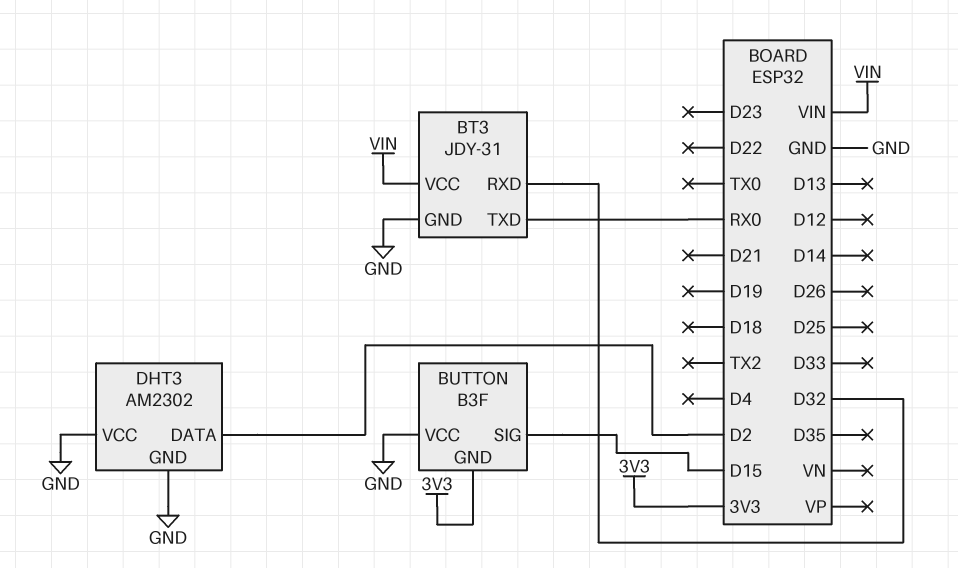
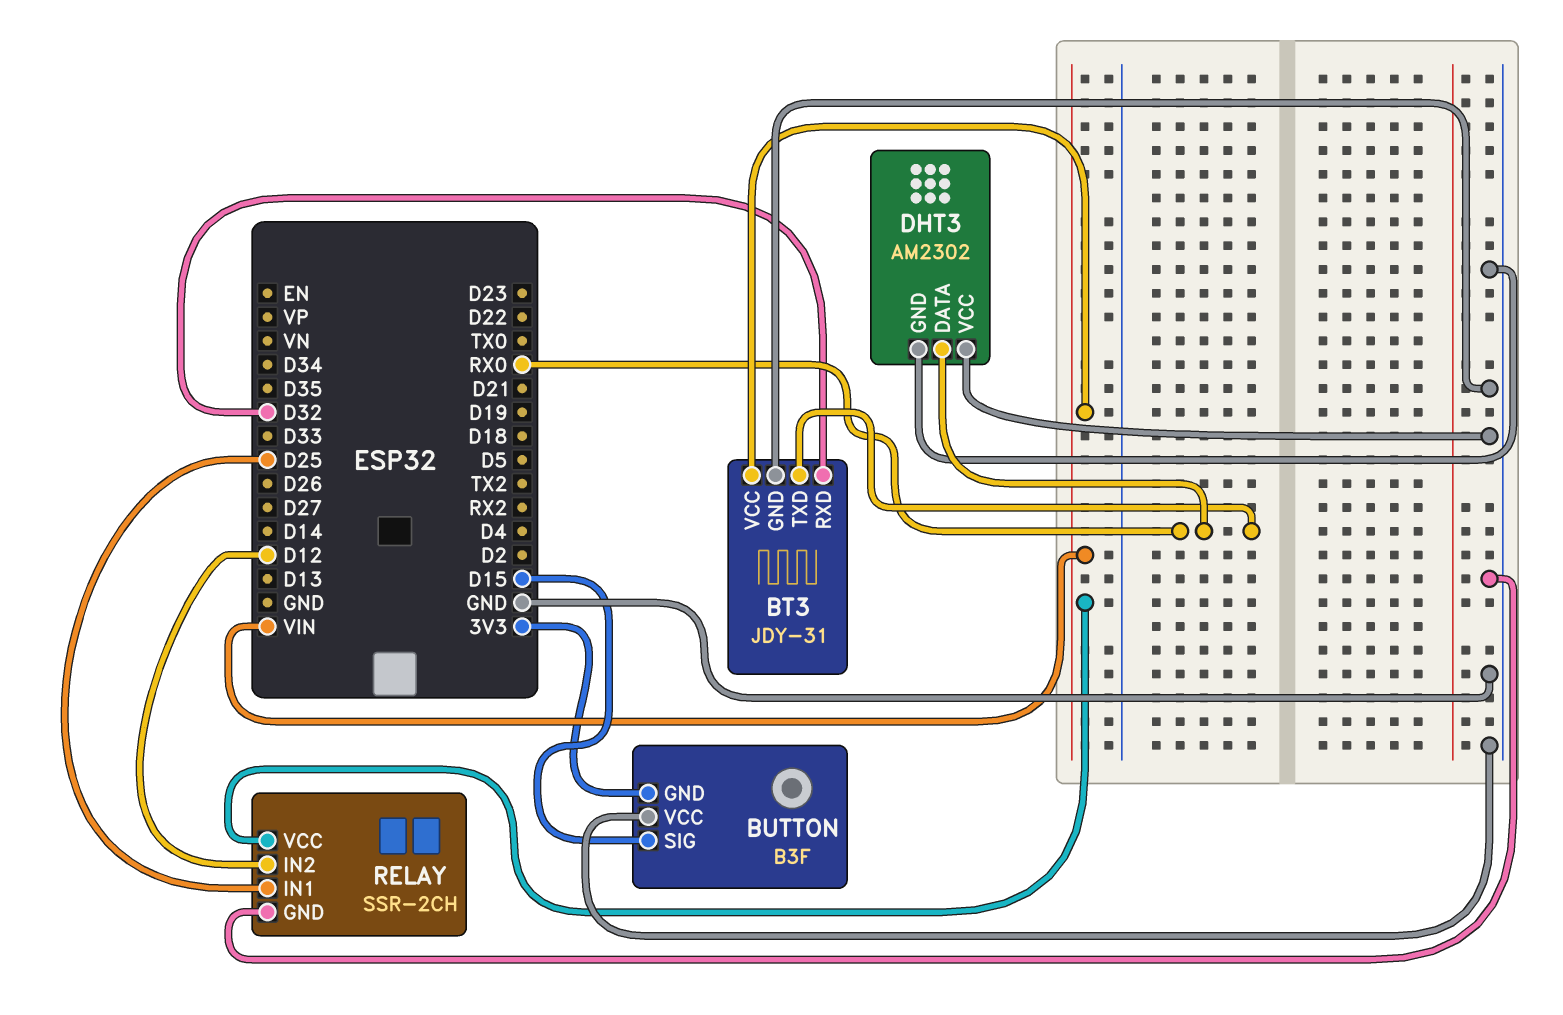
DHT3 pin DATA: D2 -> RX0
RELAY: none -> SSR-2CH
RELAY pin GND: none -> GND
RELAY pin IN1: none -> D25
RELAY pin IN2: none -> D12
RELAY pin VCC: none -> VIN

